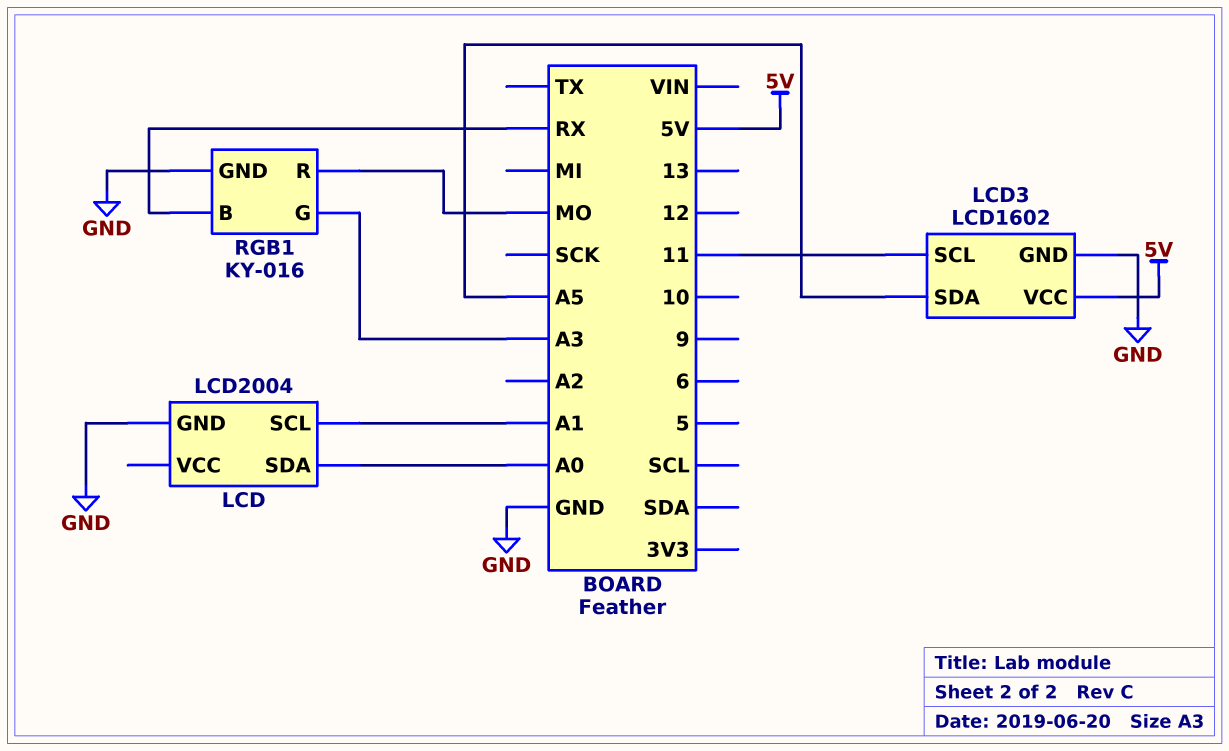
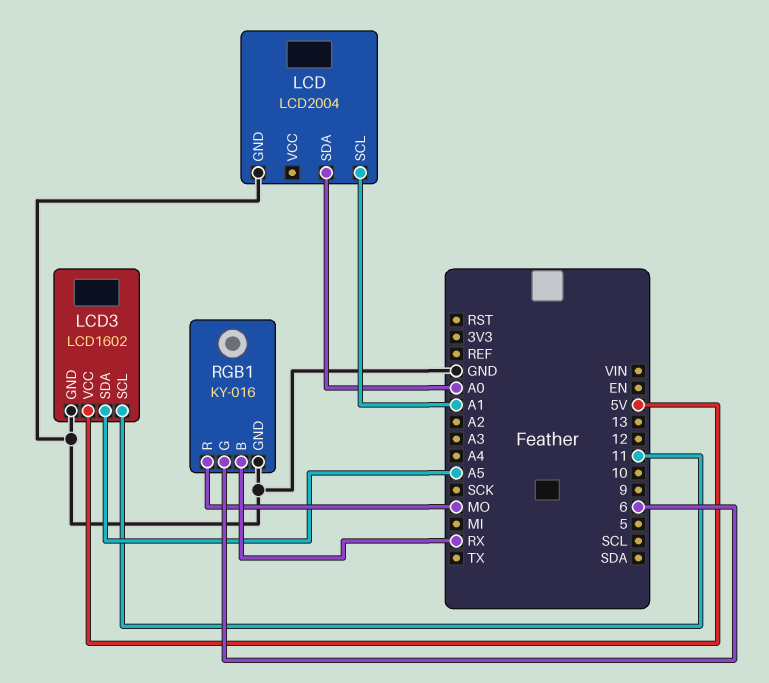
RGB1 pin G: A3 -> 6

